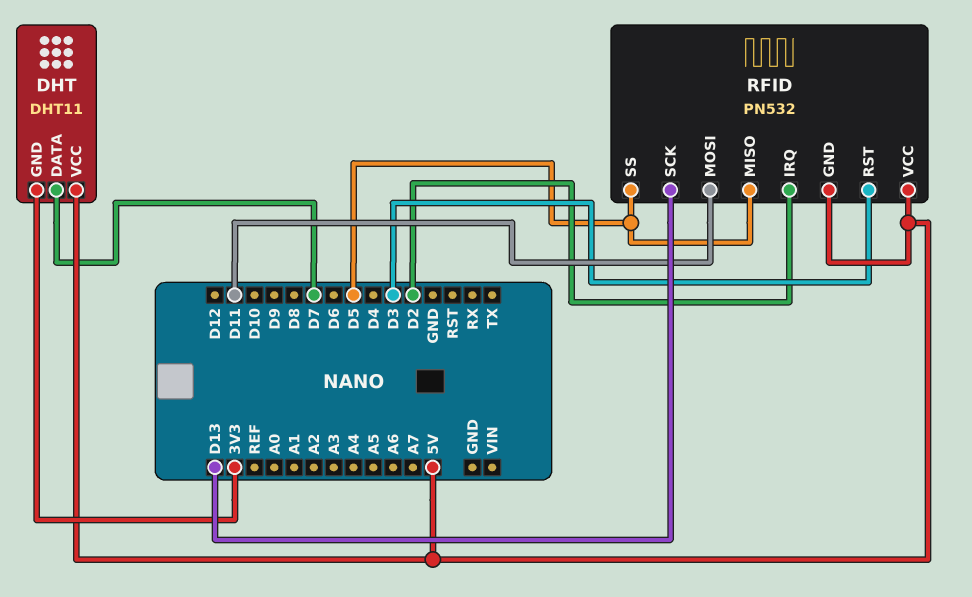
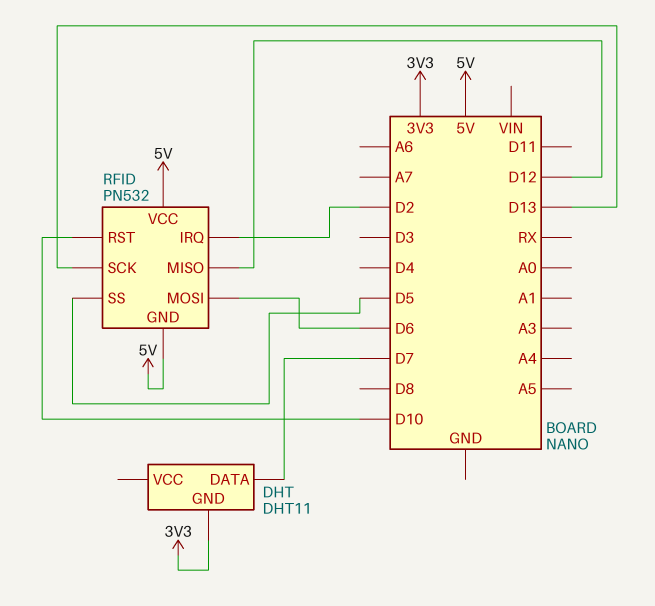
DHT pin VCC: 5V -> none
RFID pin MISO: D5 -> D12
RFID pin MOSI: D11 -> D6
RFID pin RST: D3 -> D10

